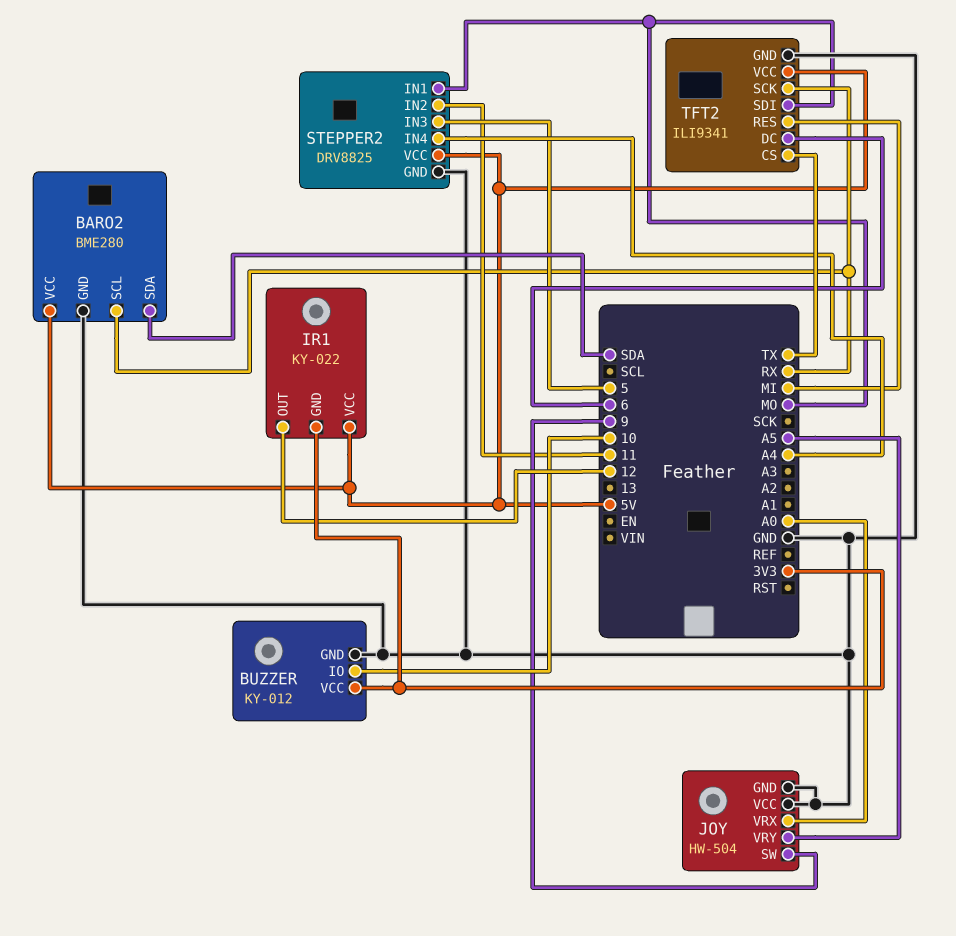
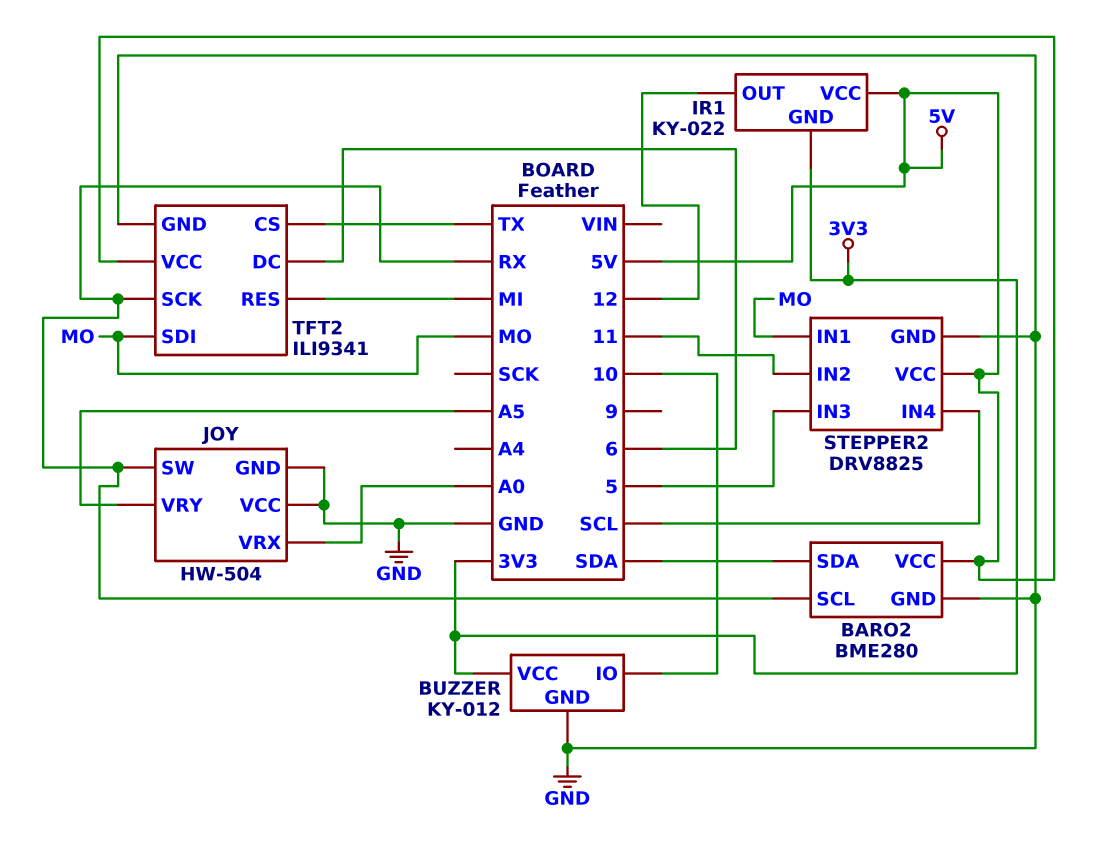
JOY pin SW: 9 -> RX
STEPPER2 pin IN4: A4 -> SCL

